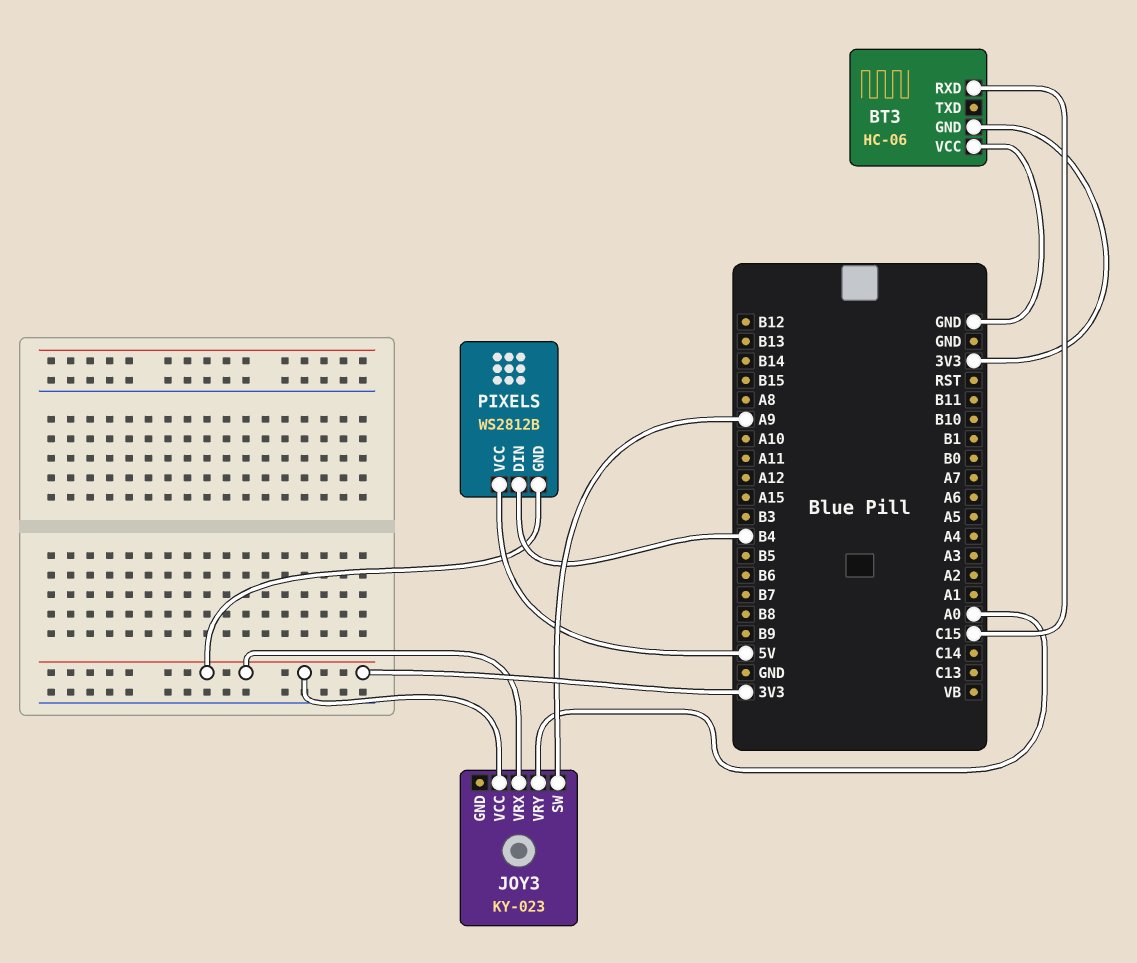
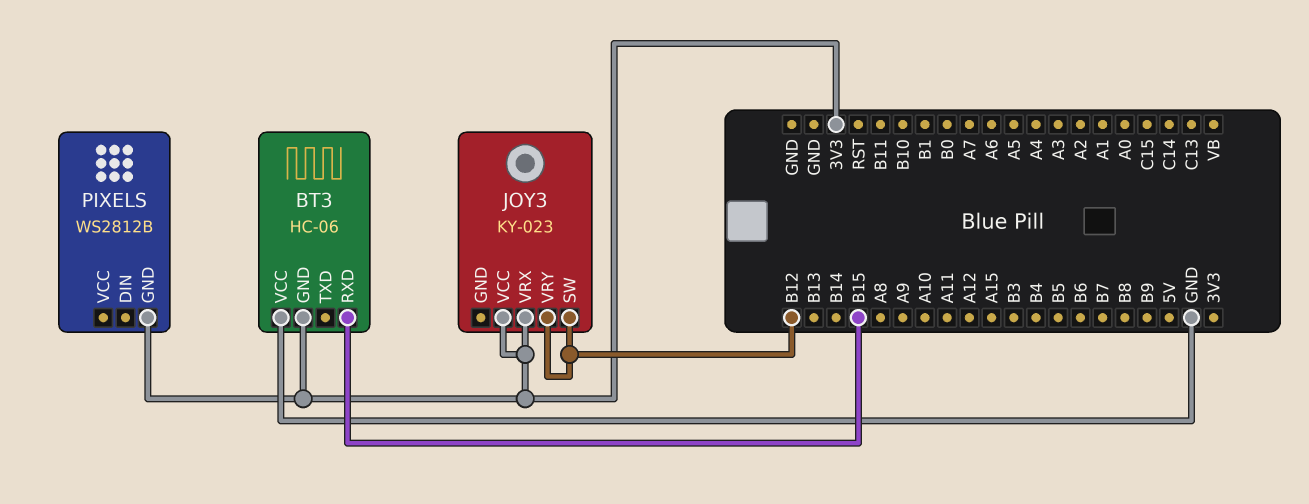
BT3 pin RXD: C15 -> B15
JOY3 pin SW: A9 -> B12
JOY3 pin VRY: A0 -> B12
PIXELS pin DIN: B4 -> none
PIXELS pin VCC: 5V -> none

